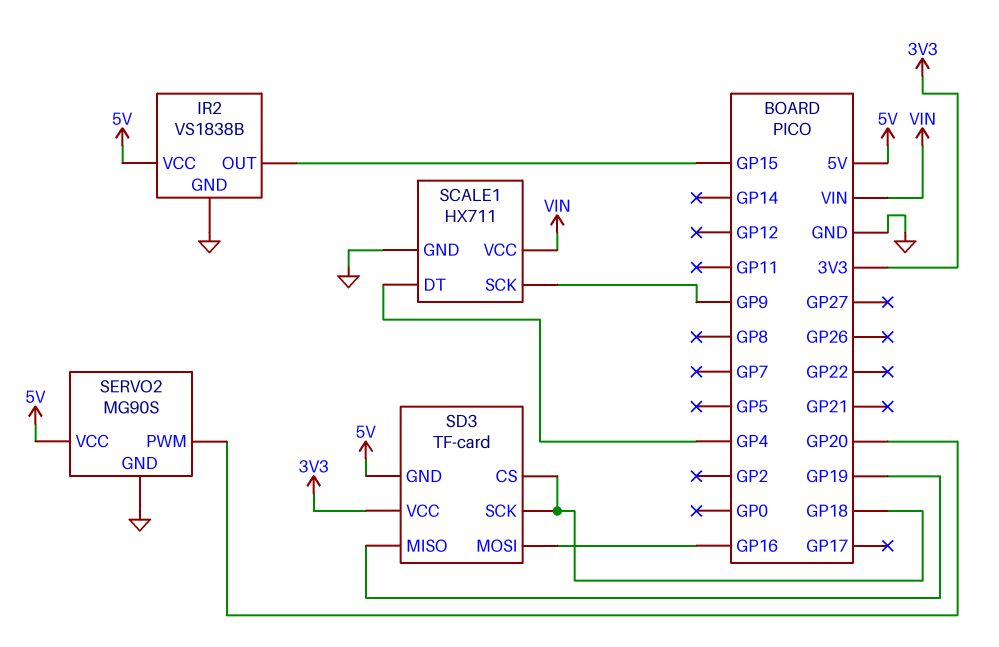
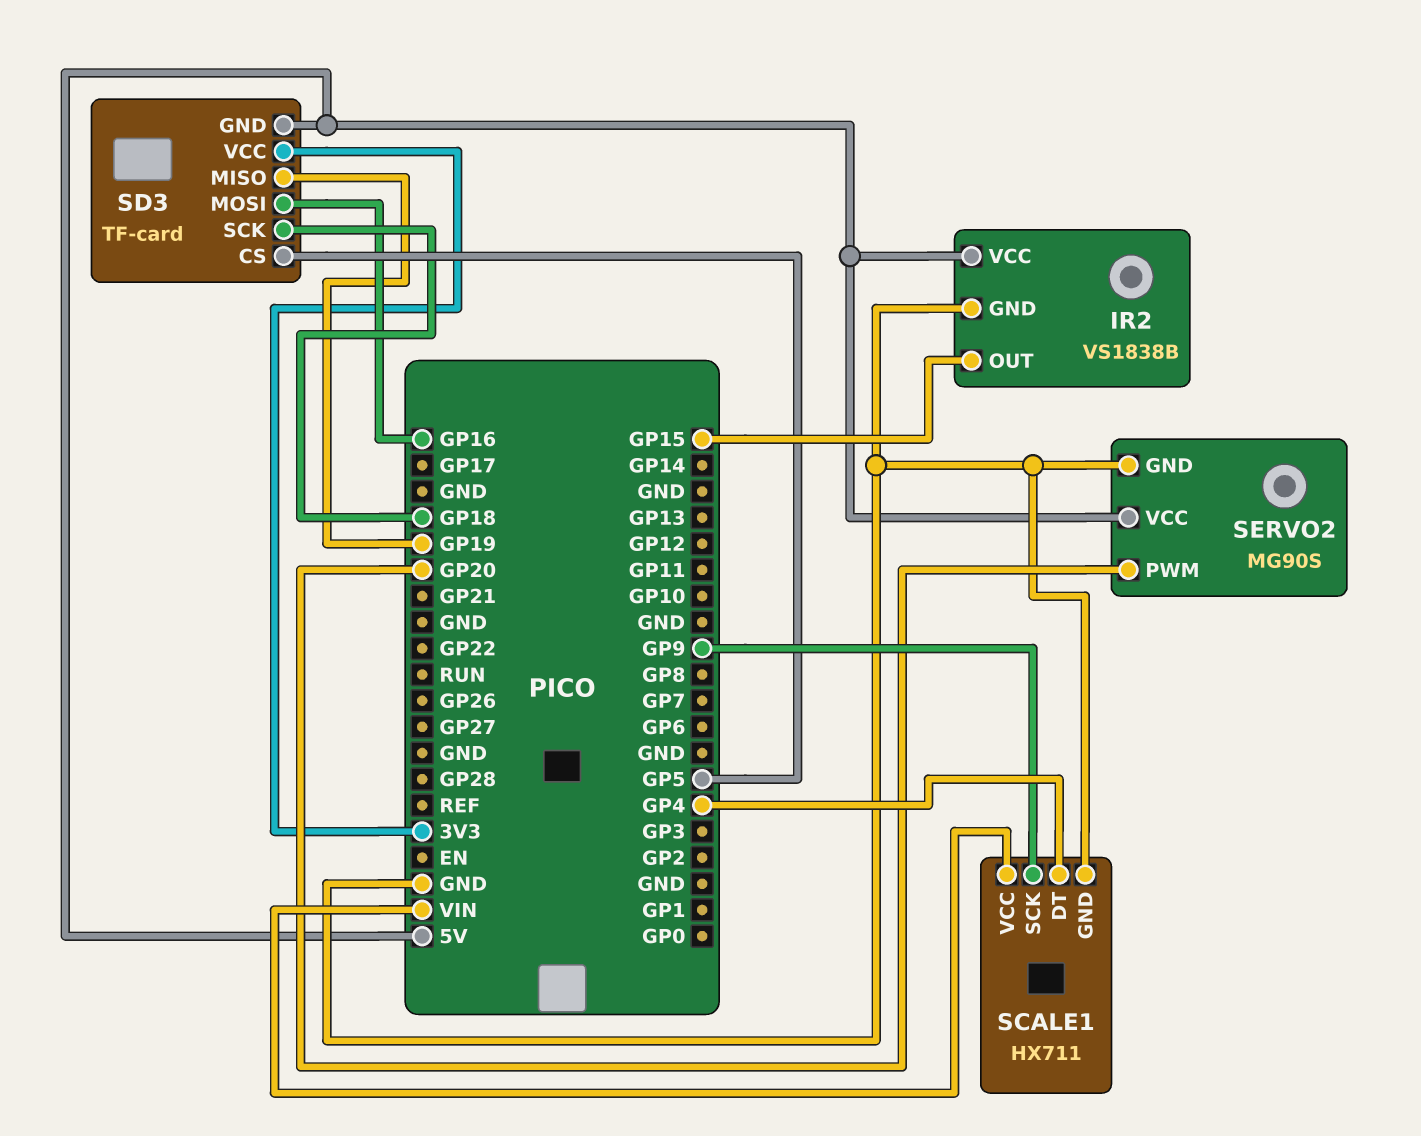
SD3 pin CS: GP18 -> GP5

